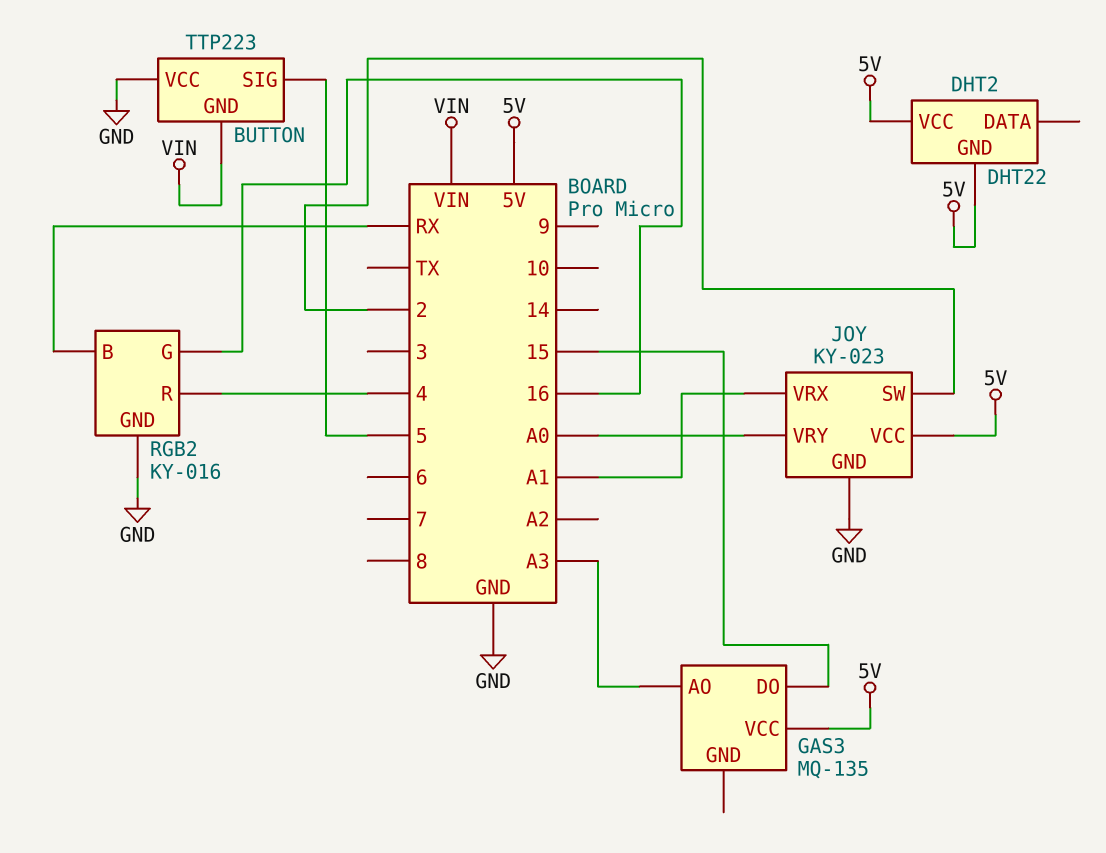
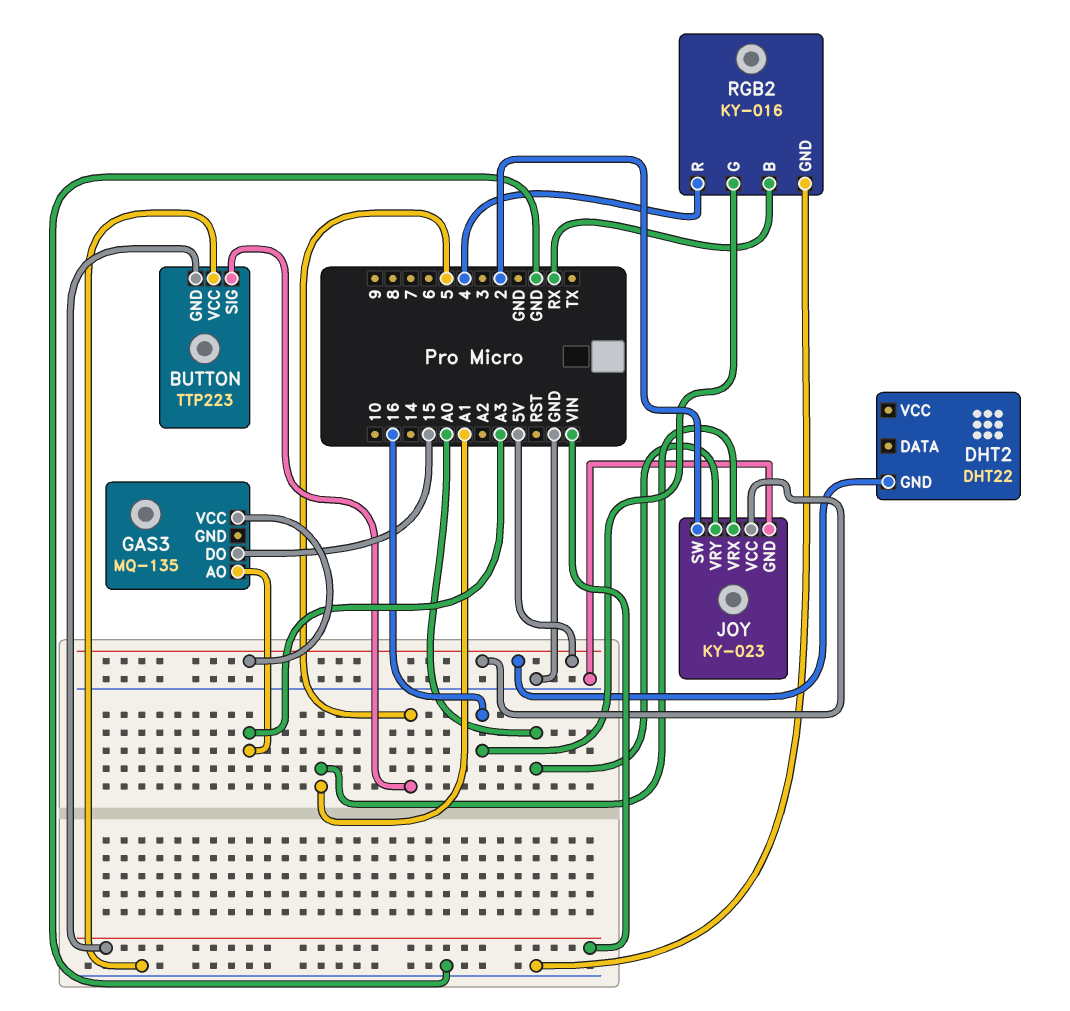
DHT2 pin VCC: 5V -> none

